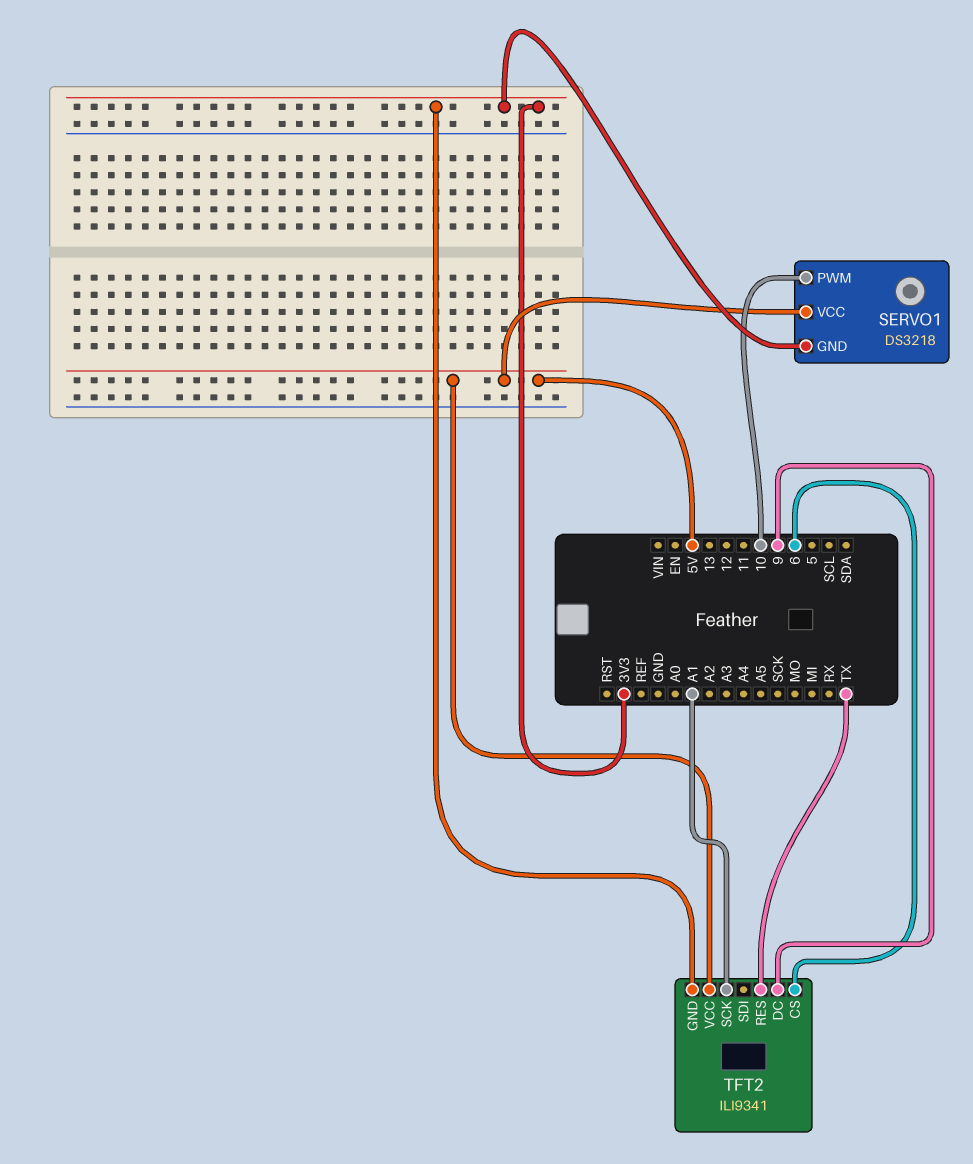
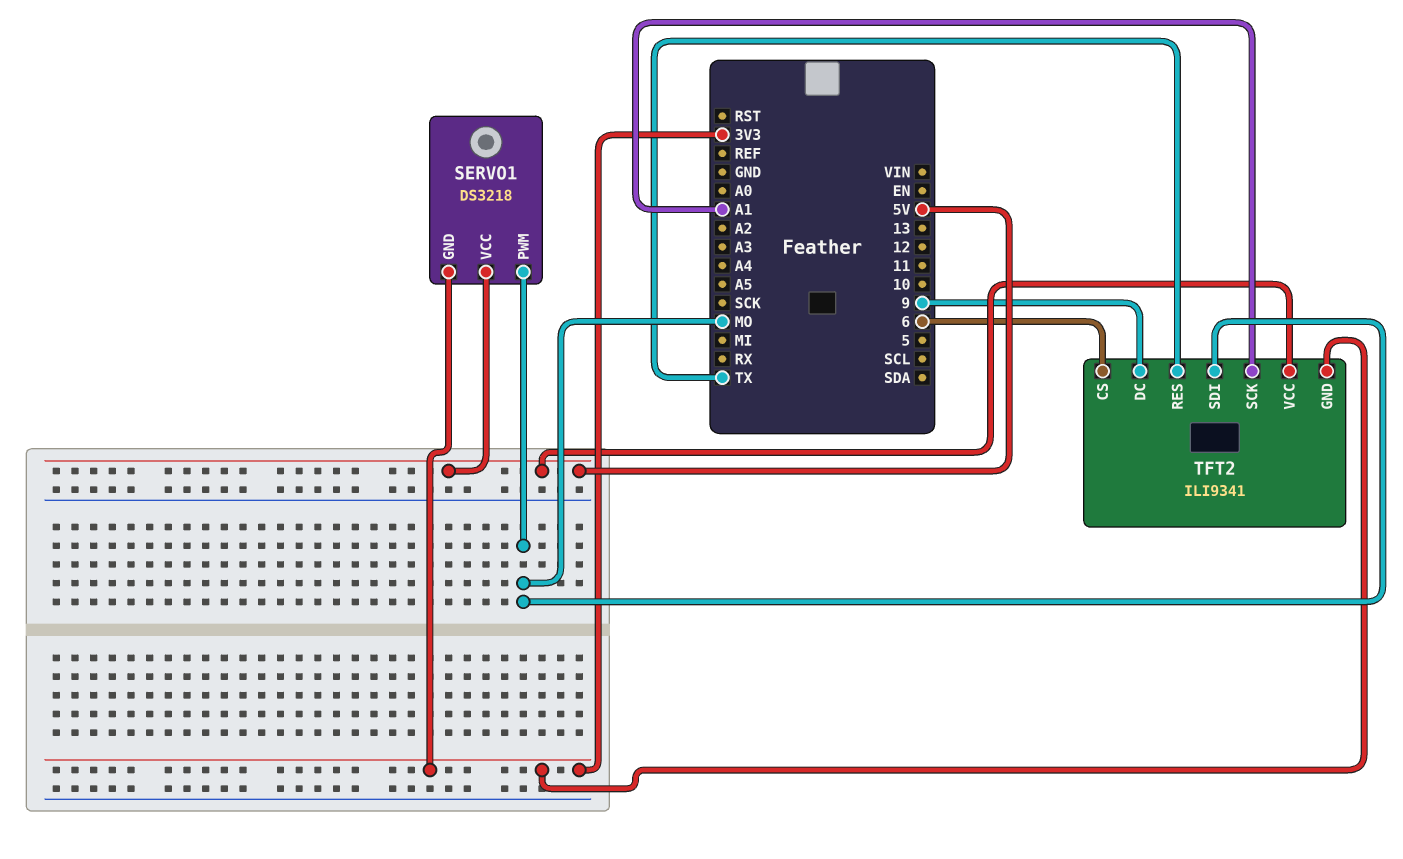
SERVO1 pin PWM: 10 -> MO
TFT2 pin SDI: none -> MO

